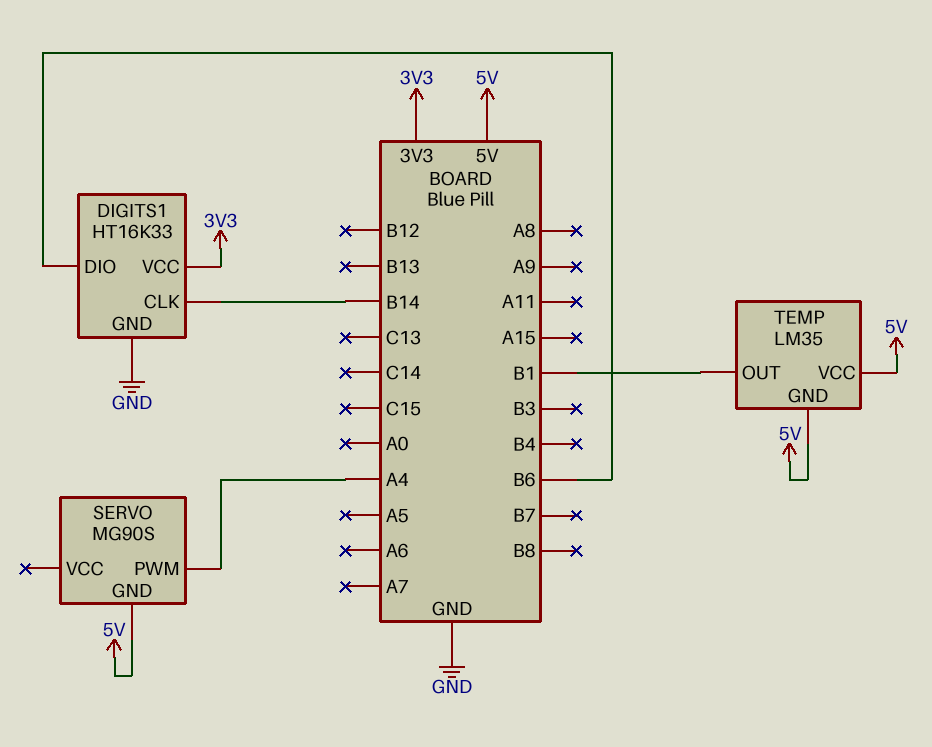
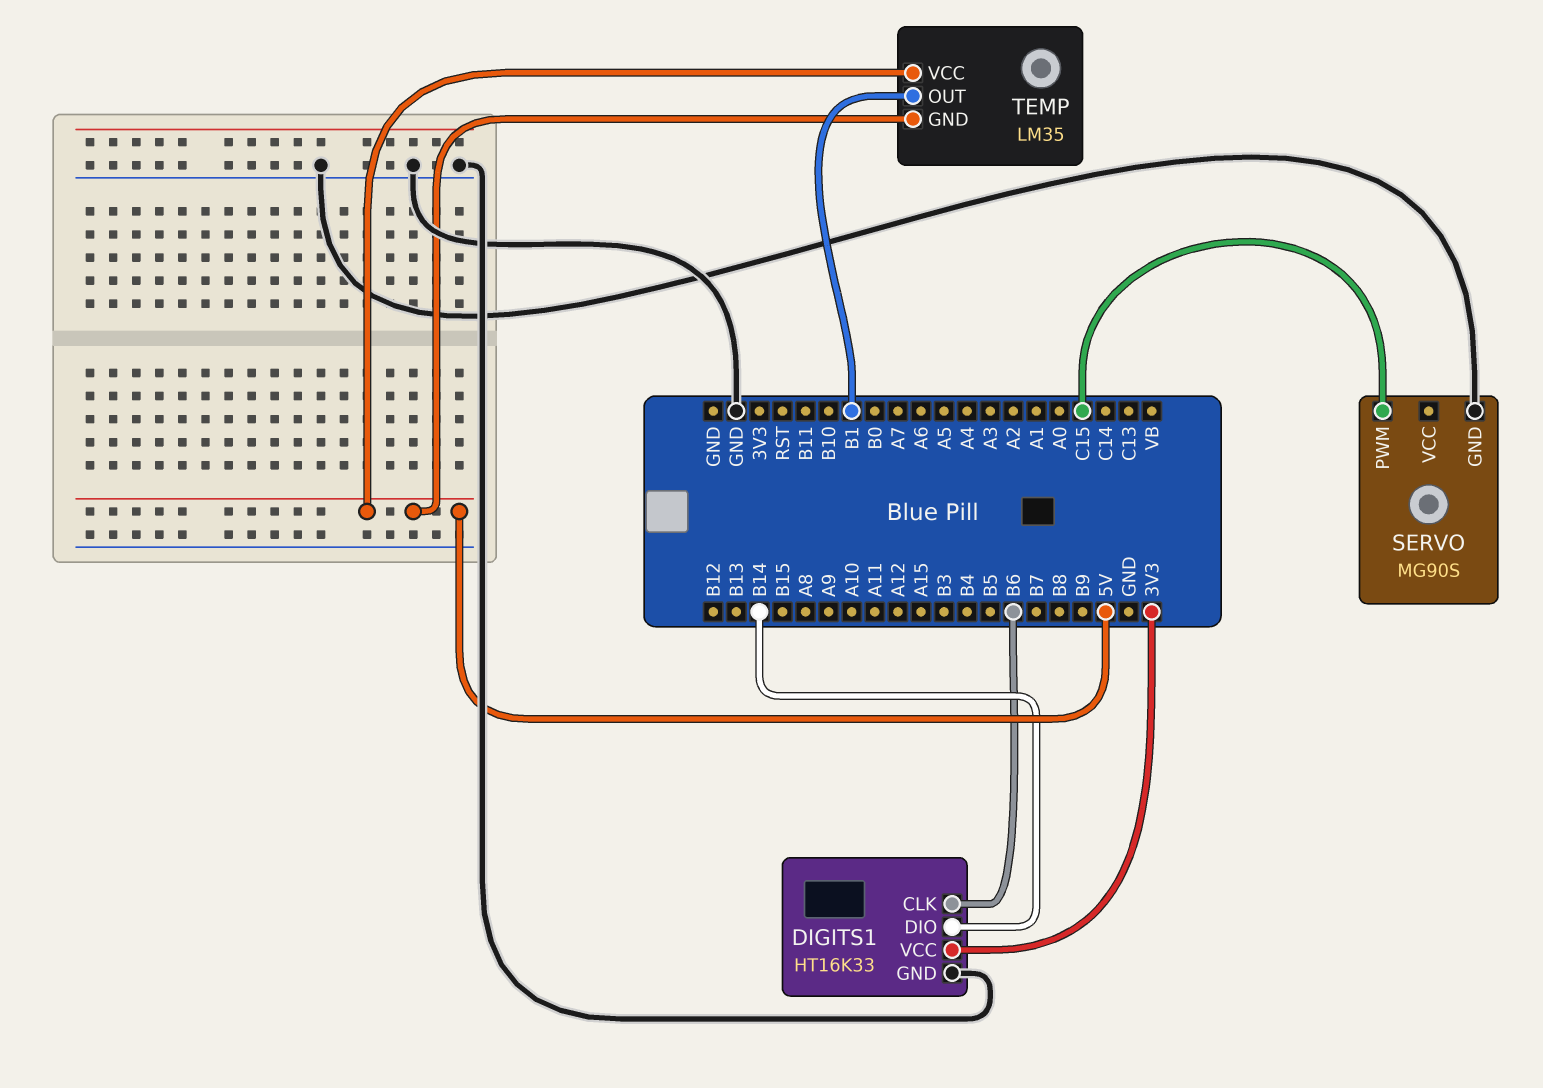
DIGITS1 pin CLK: B14 -> B6
DIGITS1 pin DIO: B6 -> B14
SERVO pin GND: 5V -> GND
SERVO pin PWM: A4 -> C15

